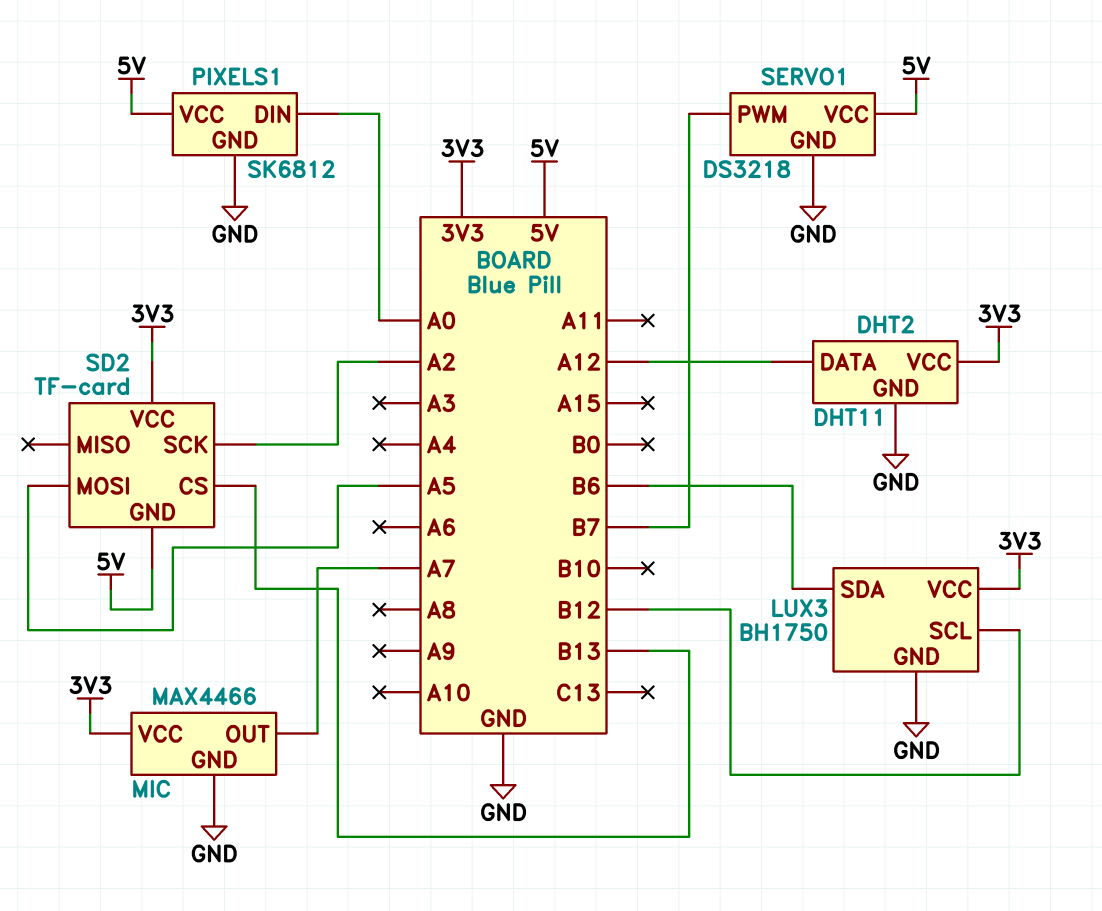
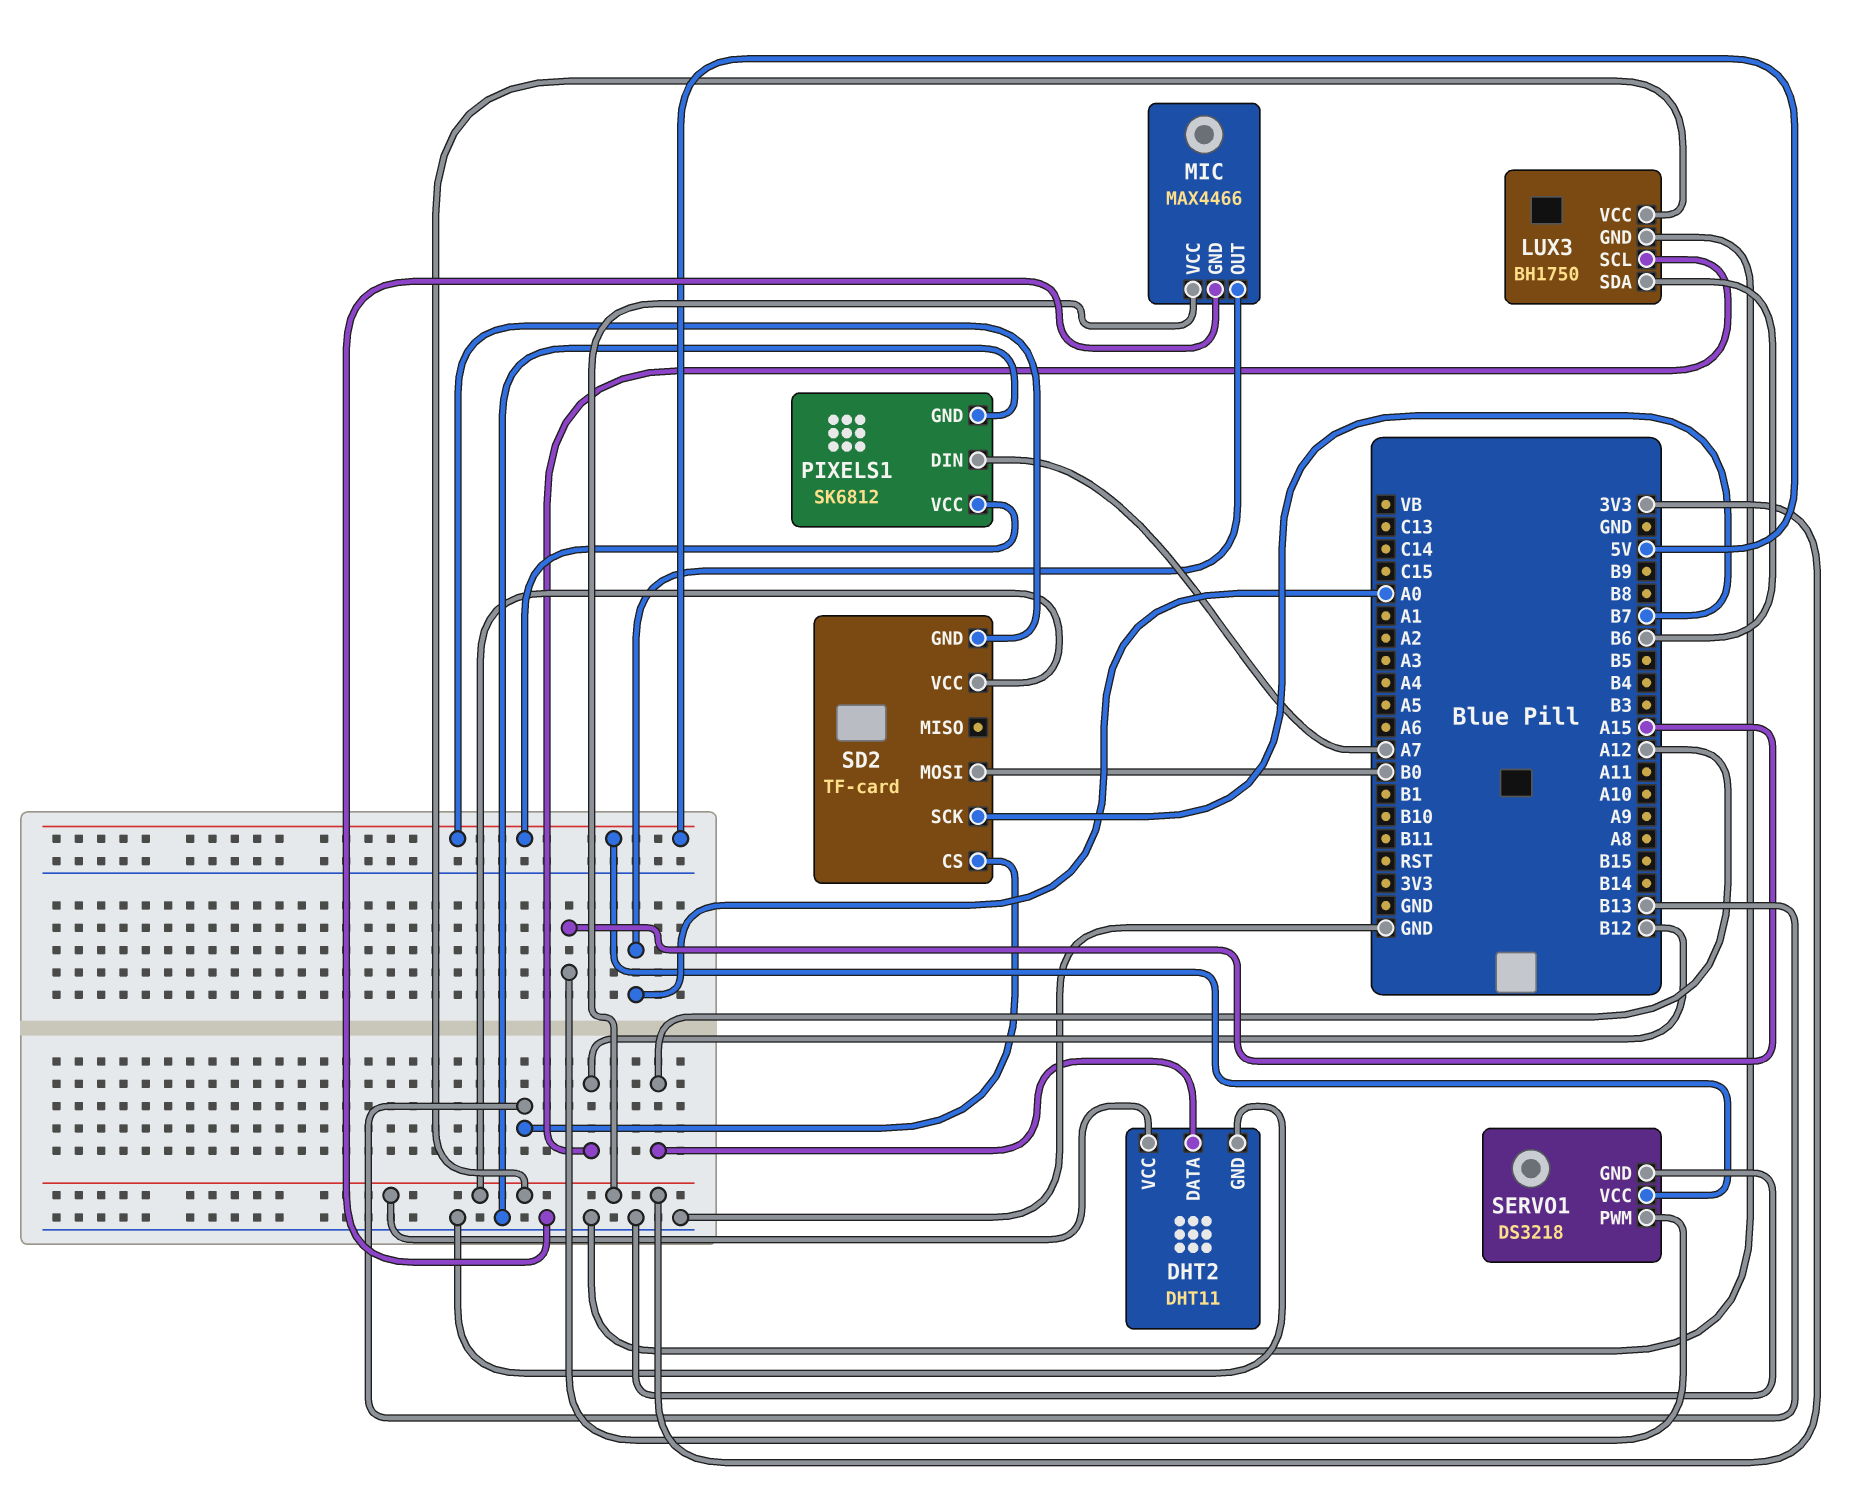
MIC pin OUT: A7 -> A0
PIXELS1 pin DIN: A0 -> A7
SD2 pin MOSI: A5 -> B0
SD2 pin SCK: A2 -> B7
SERVO1 pin PWM: B7 -> A15

